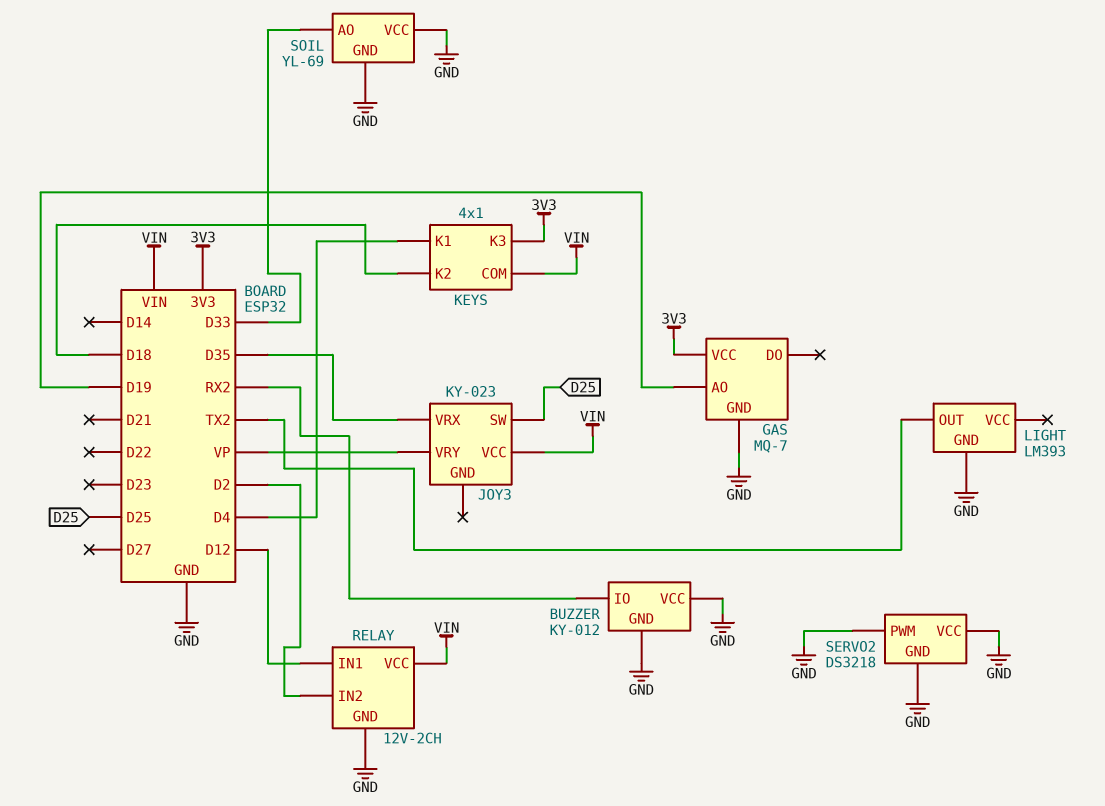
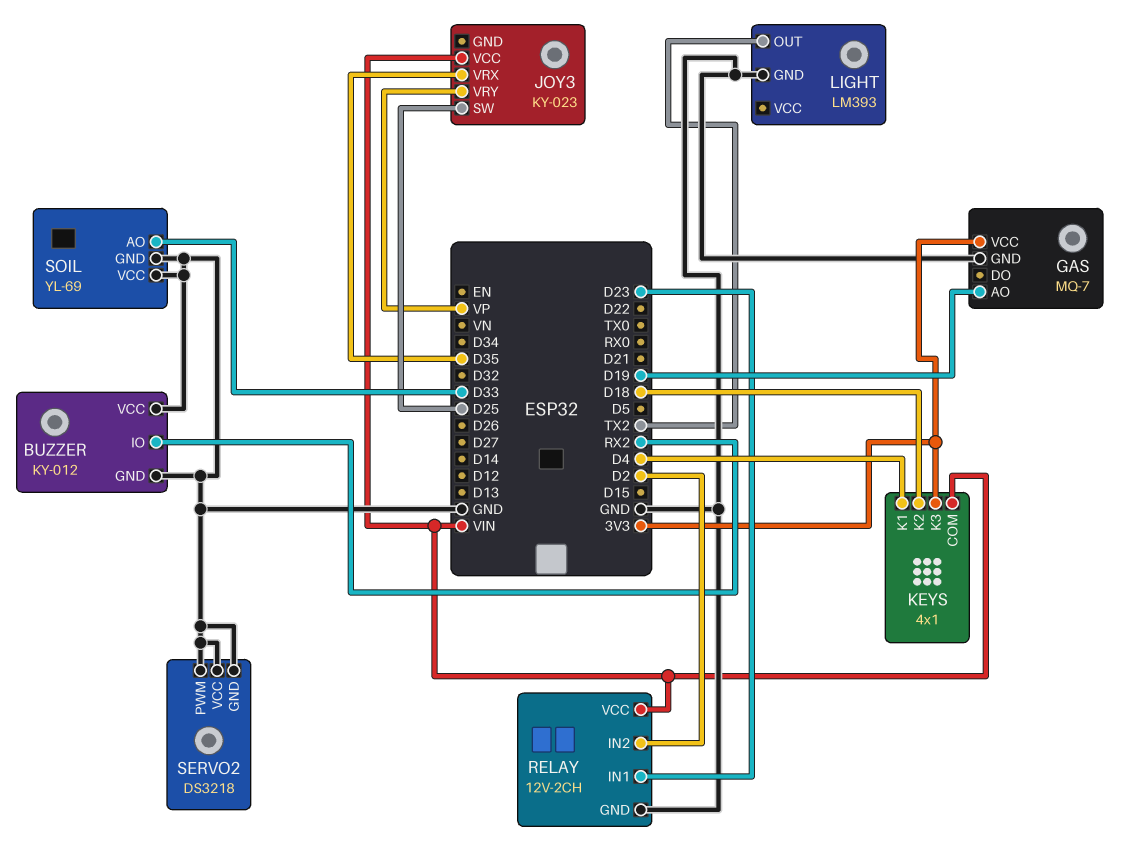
RELAY pin IN1: D12 -> D23

